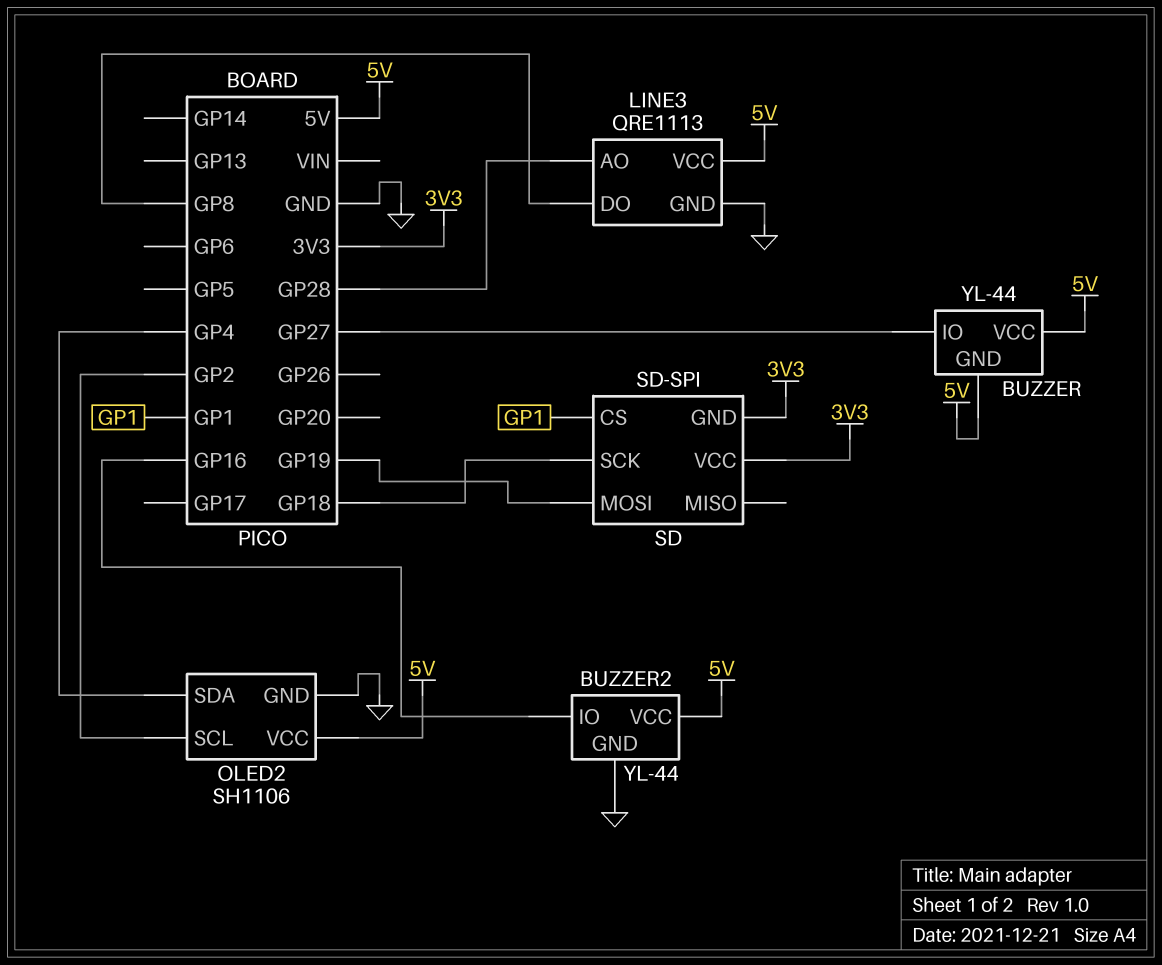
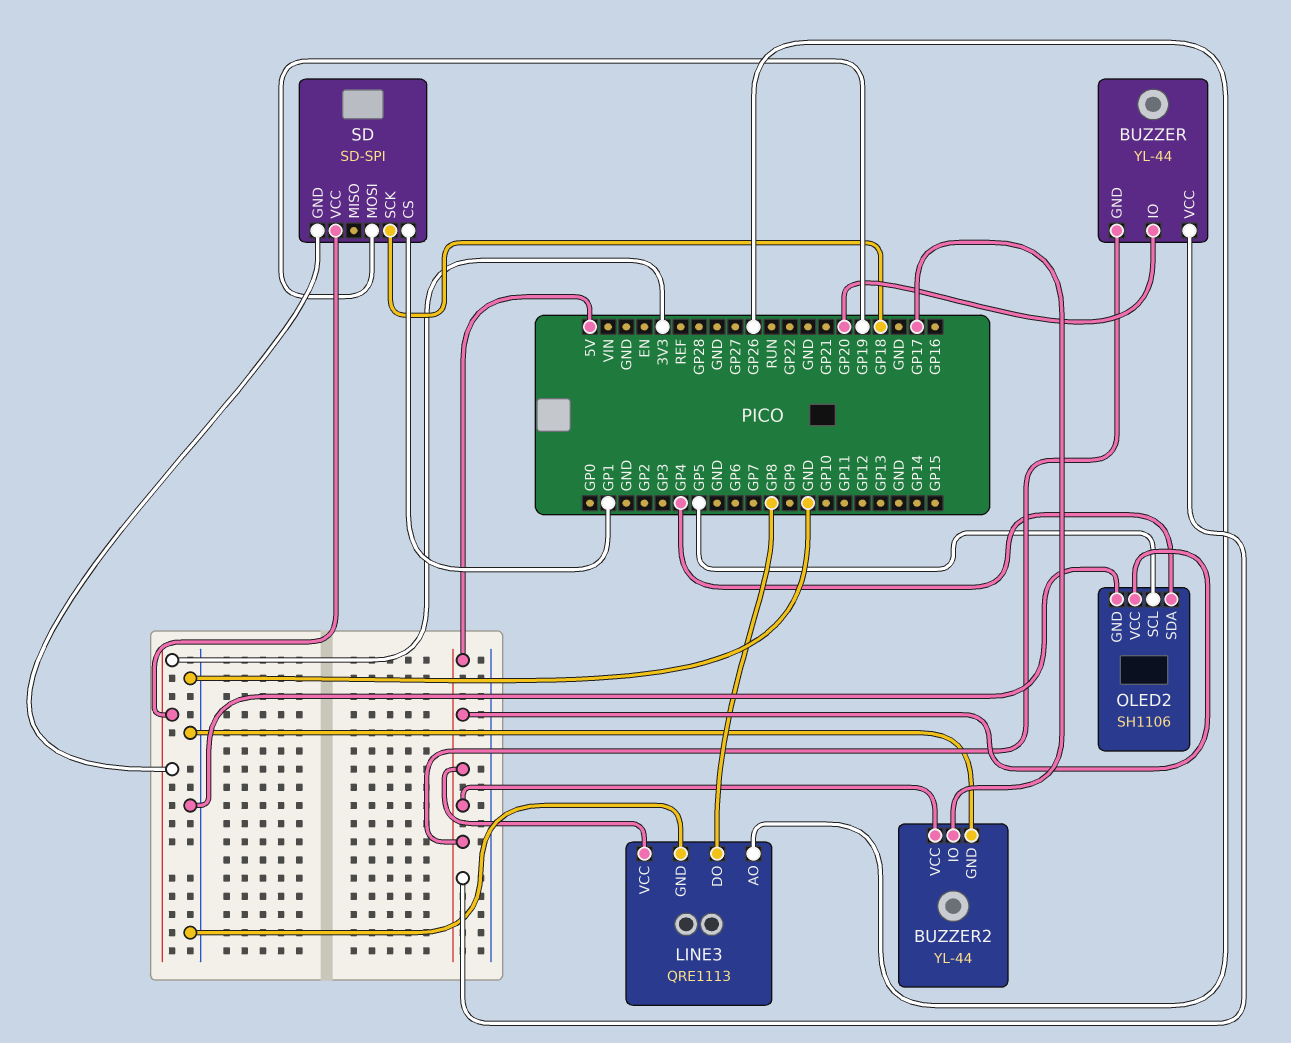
BUZZER pin IO: GP27 -> GP20
BUZZER2 pin IO: GP16 -> GP17
LINE3 pin AO: GP28 -> GP26
OLED2 pin SCL: GP2 -> GP5

